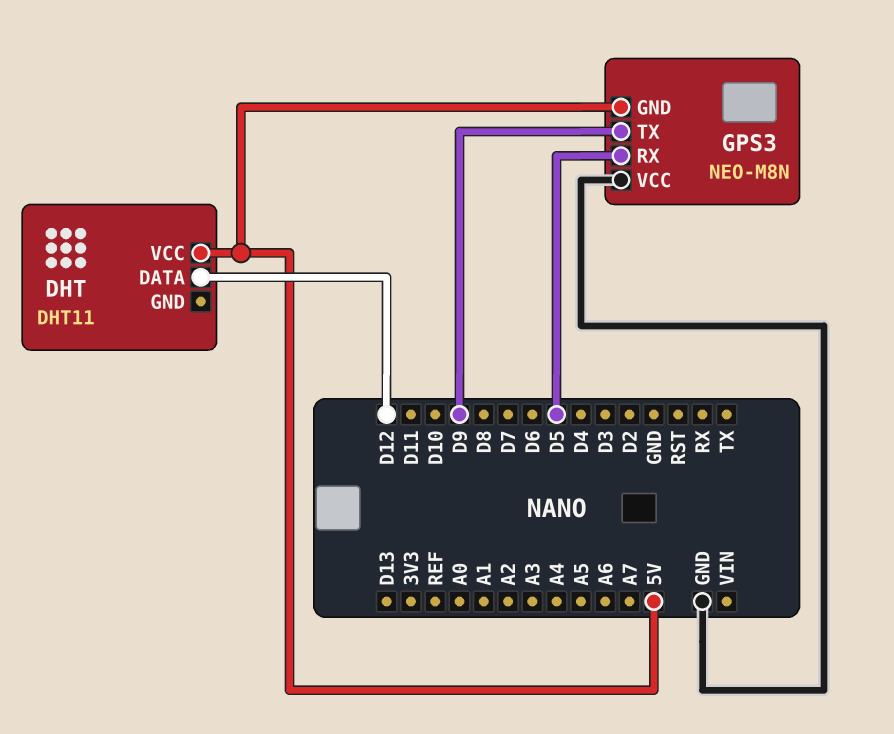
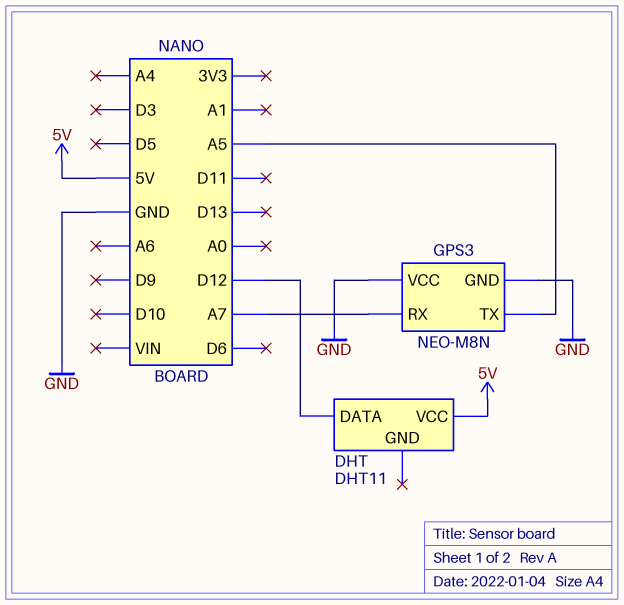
GPS3 pin GND: 5V -> GND
GPS3 pin RX: D5 -> A7
GPS3 pin TX: D9 -> A5

